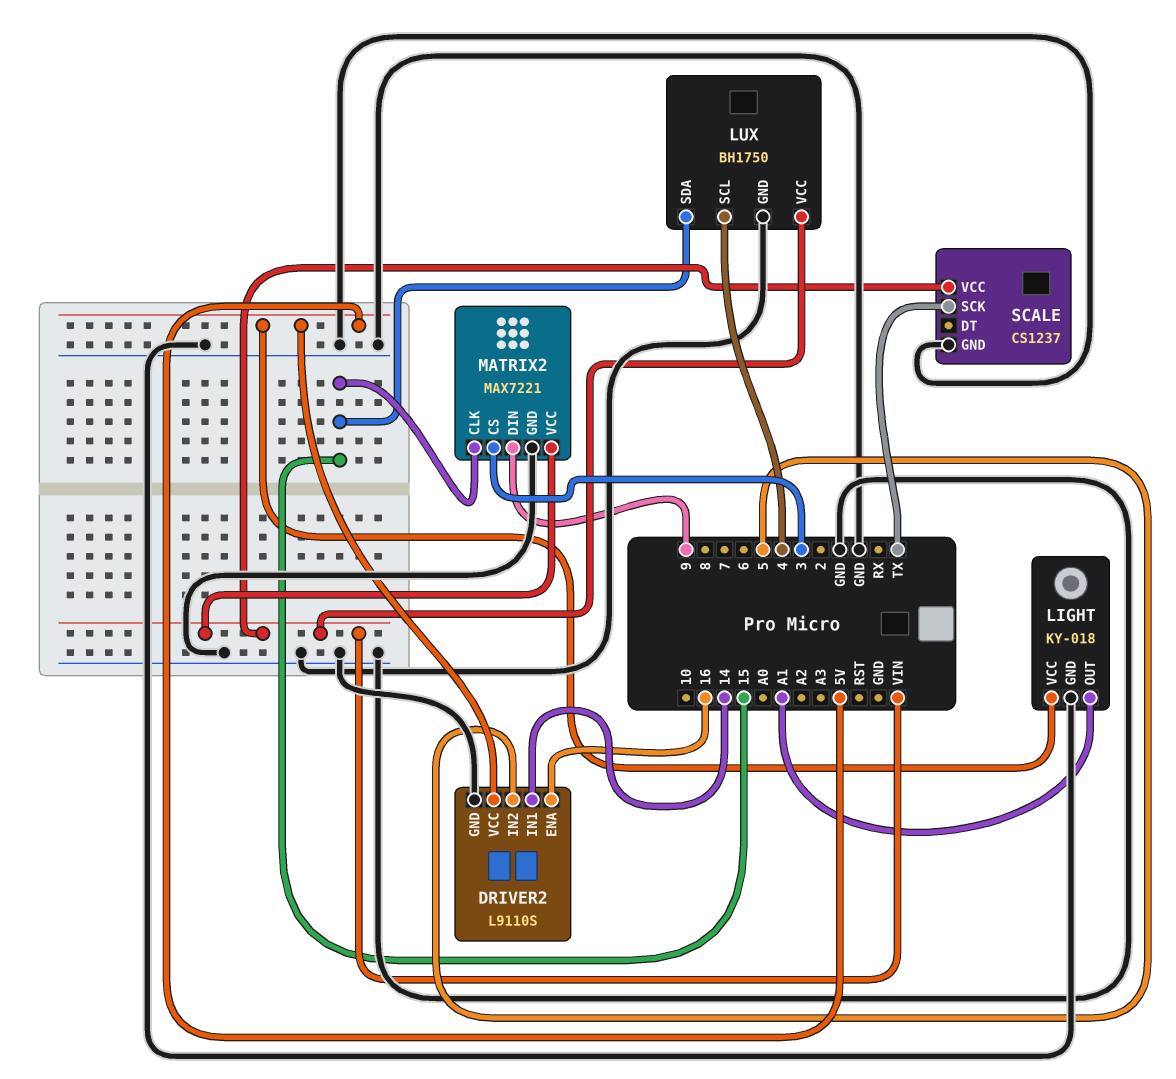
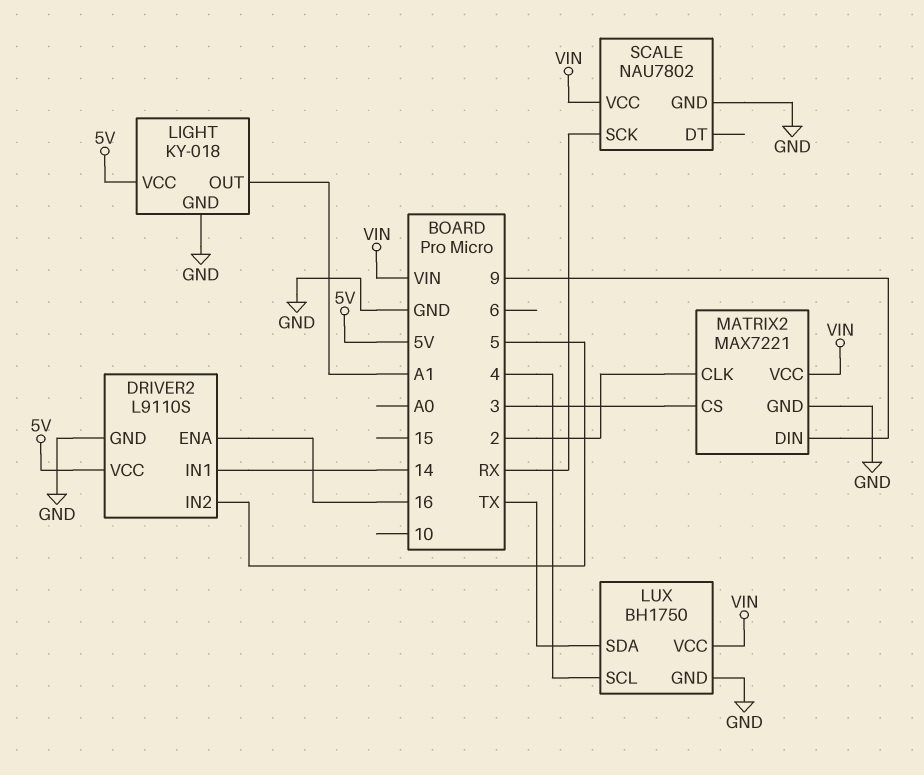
LUX pin SDA: 15 -> TX
MATRIX2 pin CLK: 15 -> 2
SCALE: CS1237 -> NAU7802
SCALE pin SCK: TX -> RX

